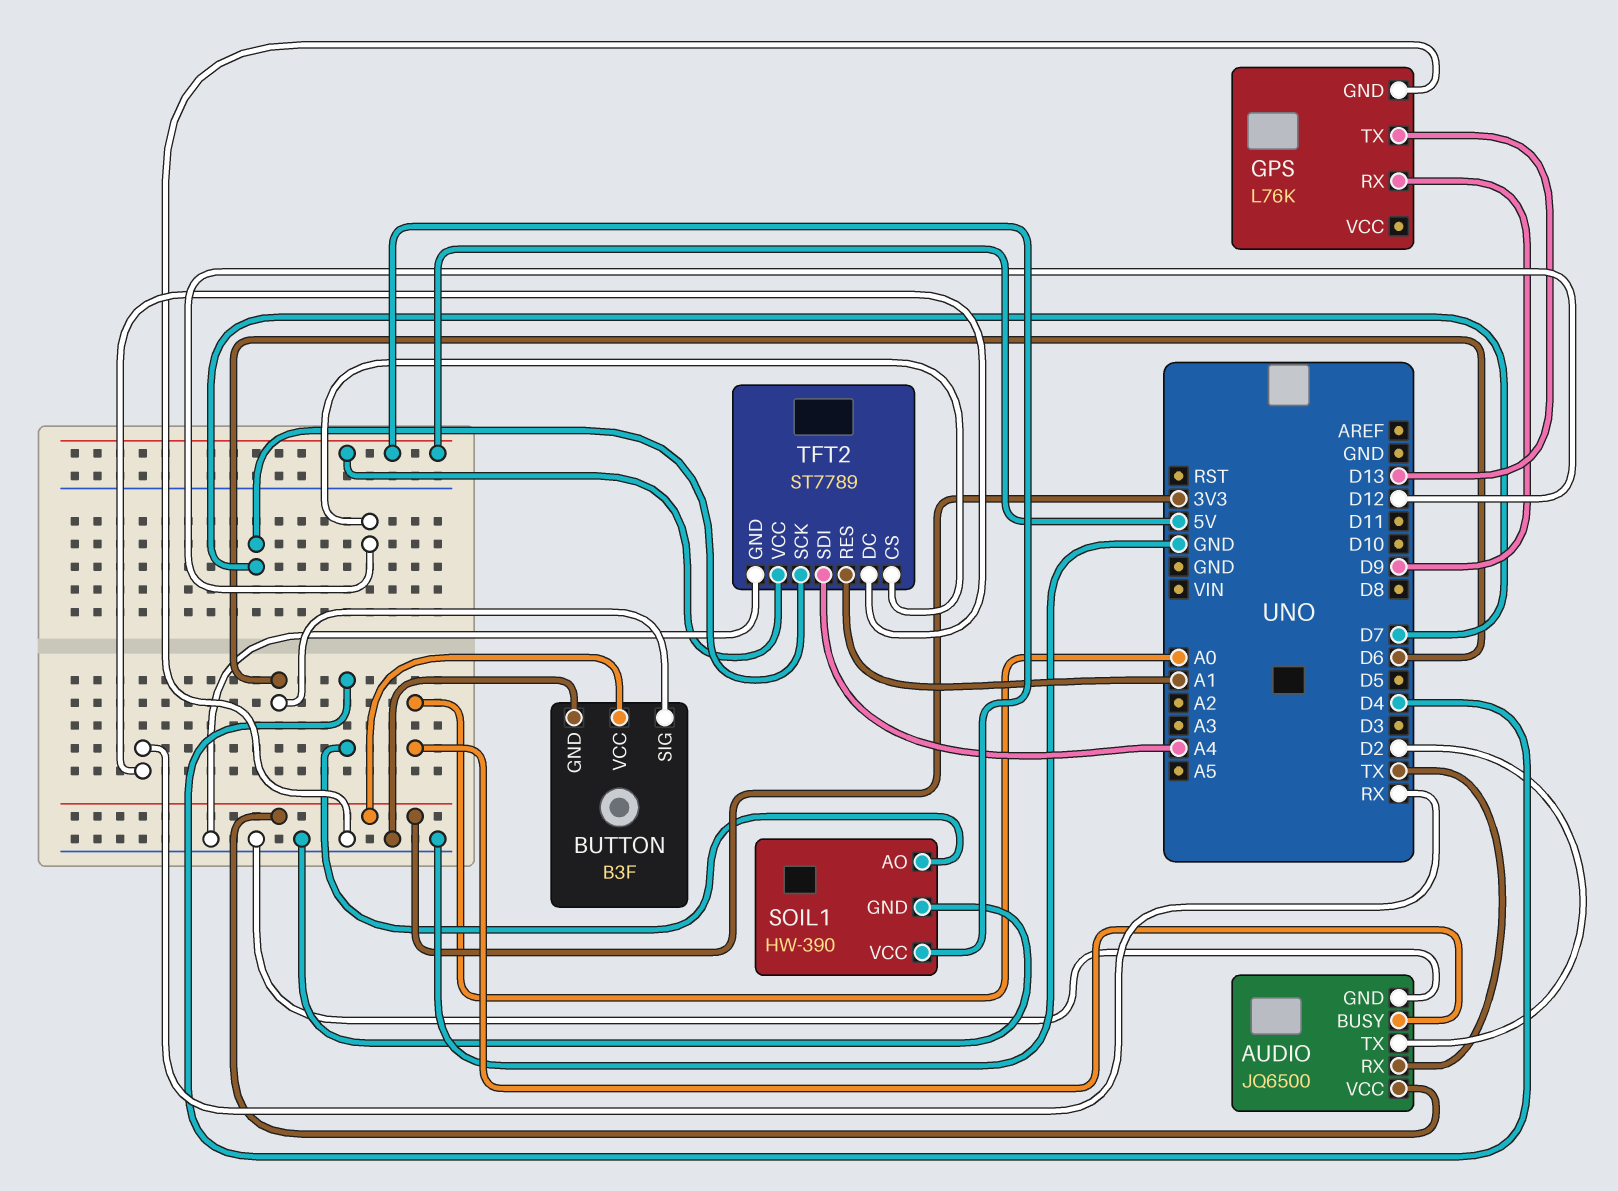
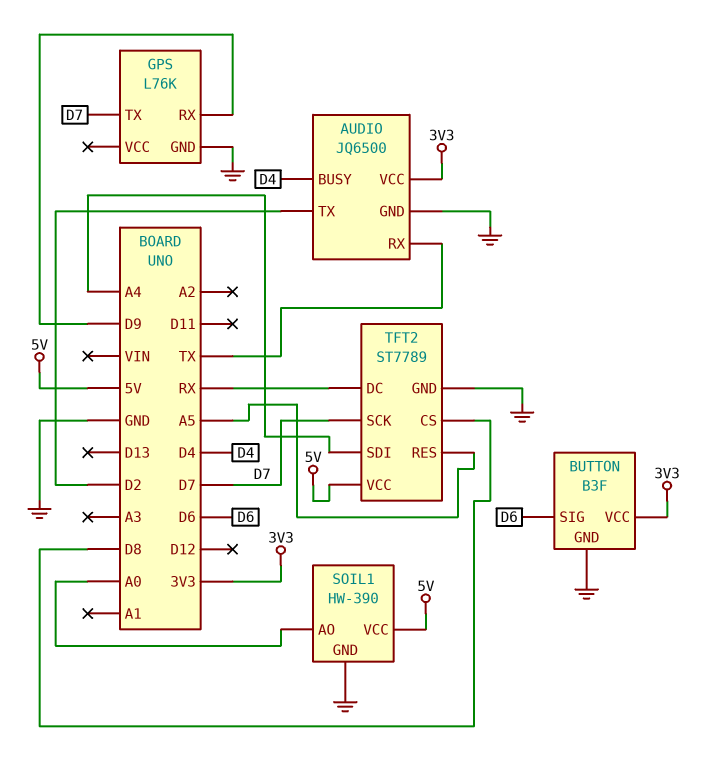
AUDIO pin BUSY: A0 -> D4
GPS pin TX: D13 -> D7
SOIL1 pin AO: D4 -> A0
TFT2 pin CS: D12 -> D8
TFT2 pin RES: A1 -> A5

